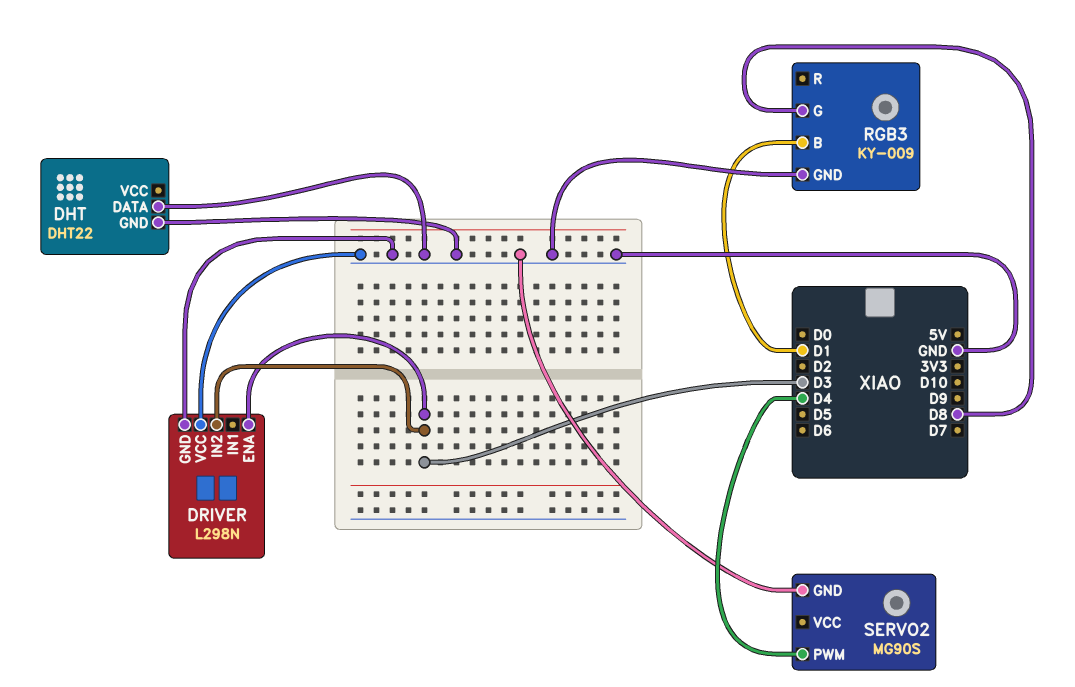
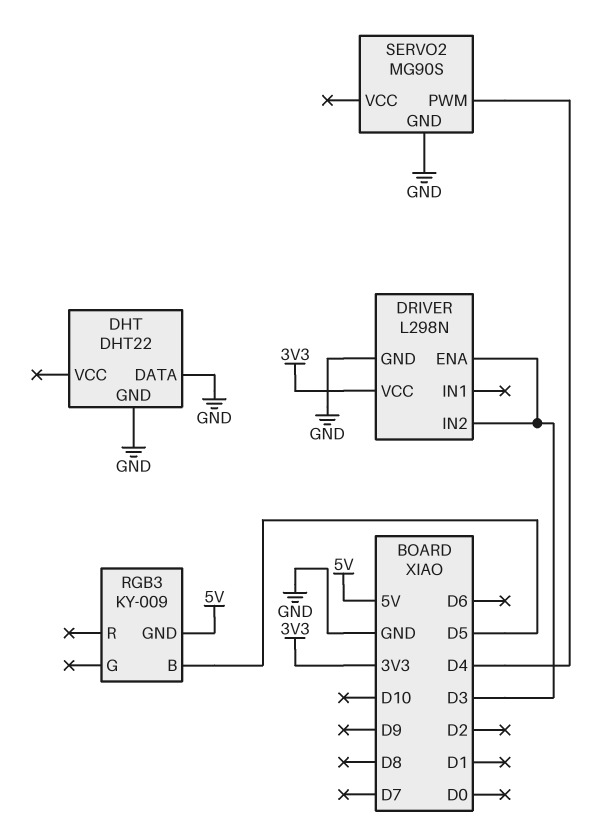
DRIVER pin VCC: GND -> 3V3
RGB3 pin B: D1 -> D5
RGB3 pin G: D8 -> none
RGB3 pin GND: GND -> 5V

